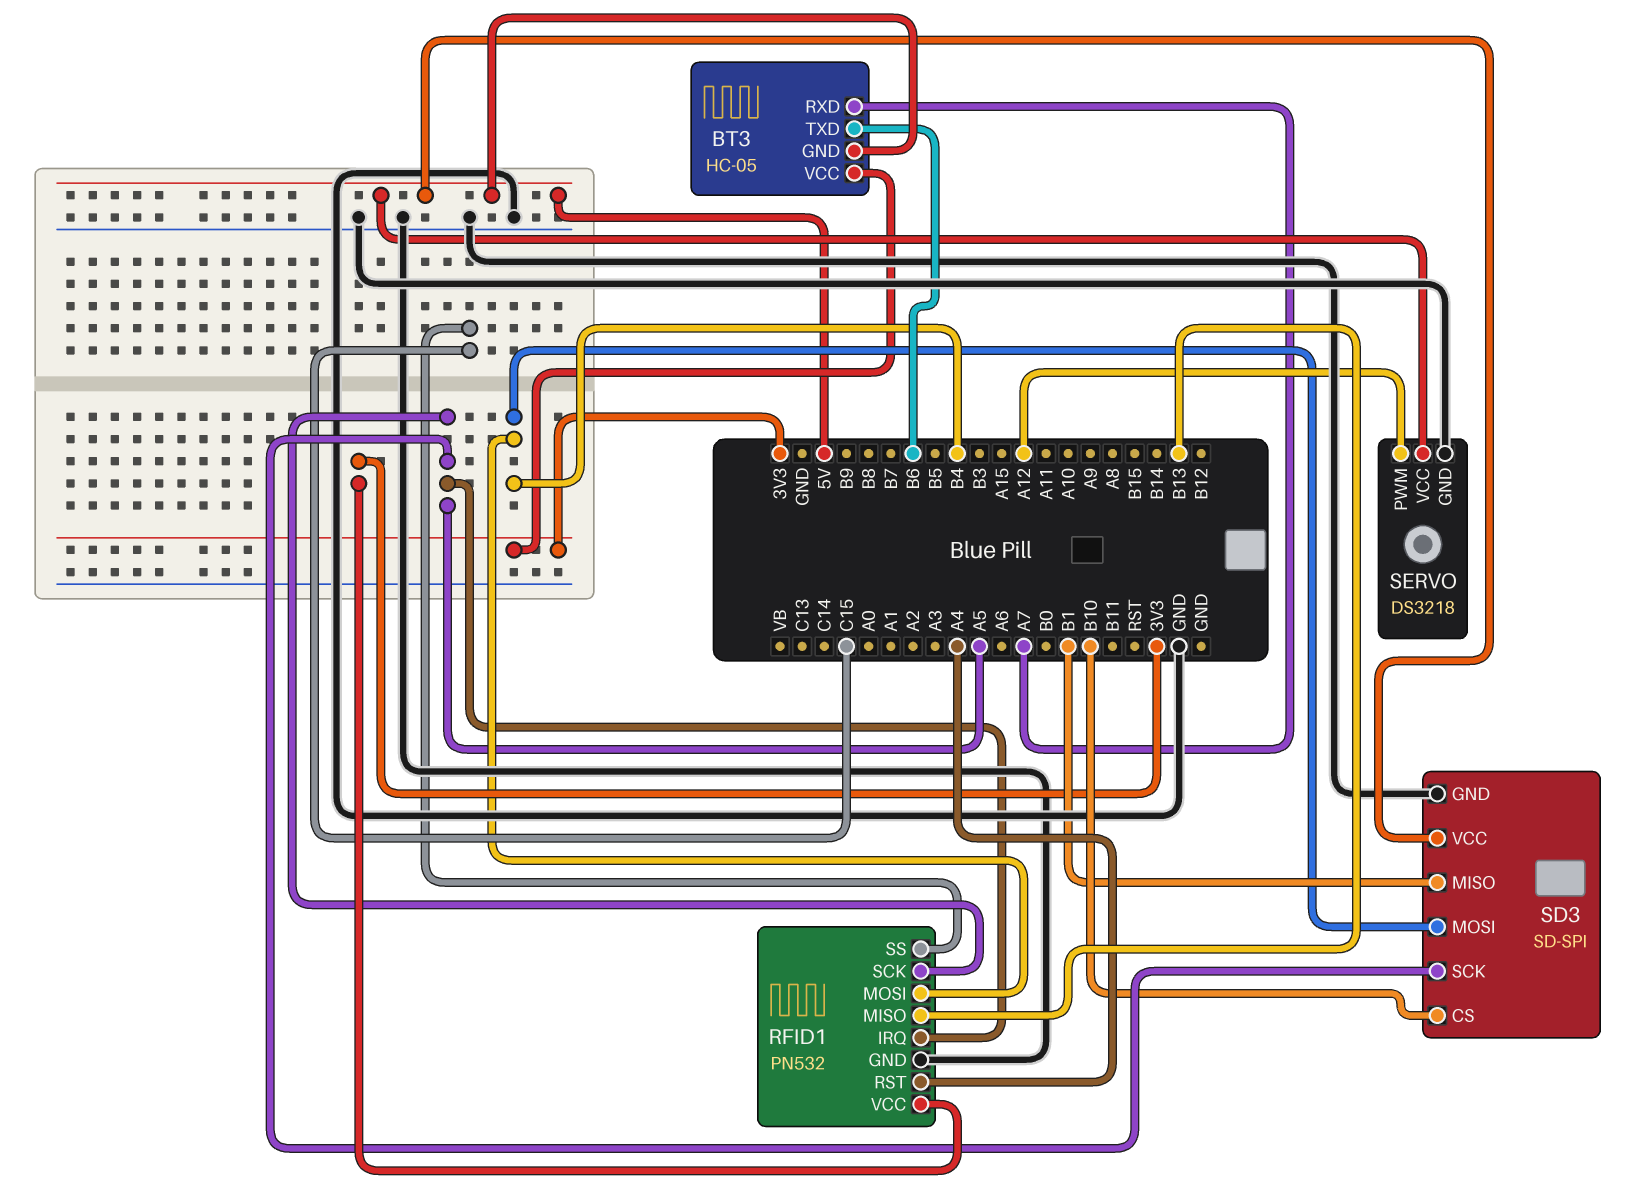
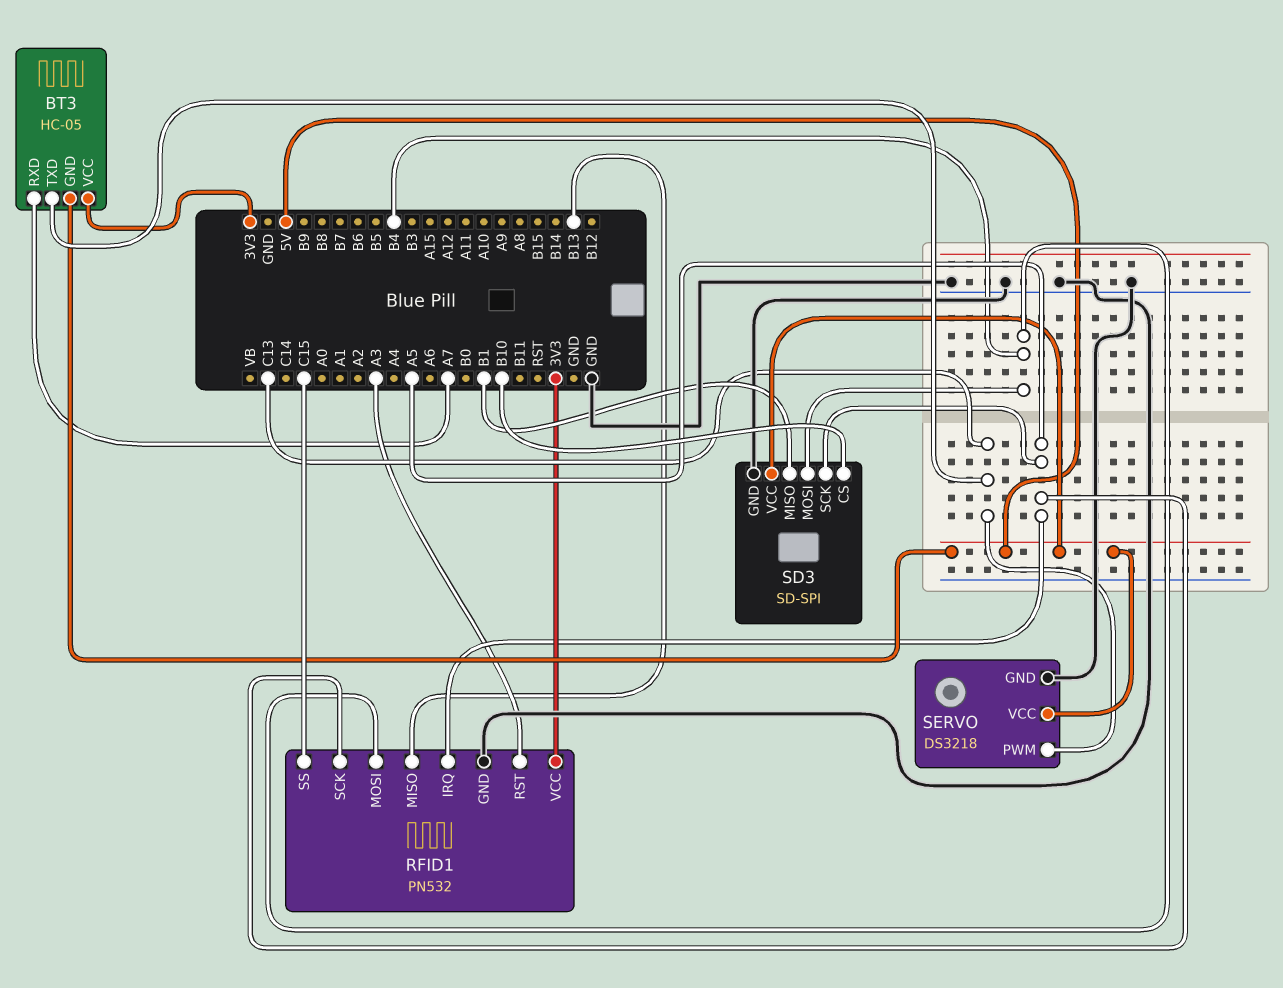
BT3 pin TXD: B6 -> C13
RFID1 pin RST: A4 -> A3
SERVO pin PWM: A12 -> C13

